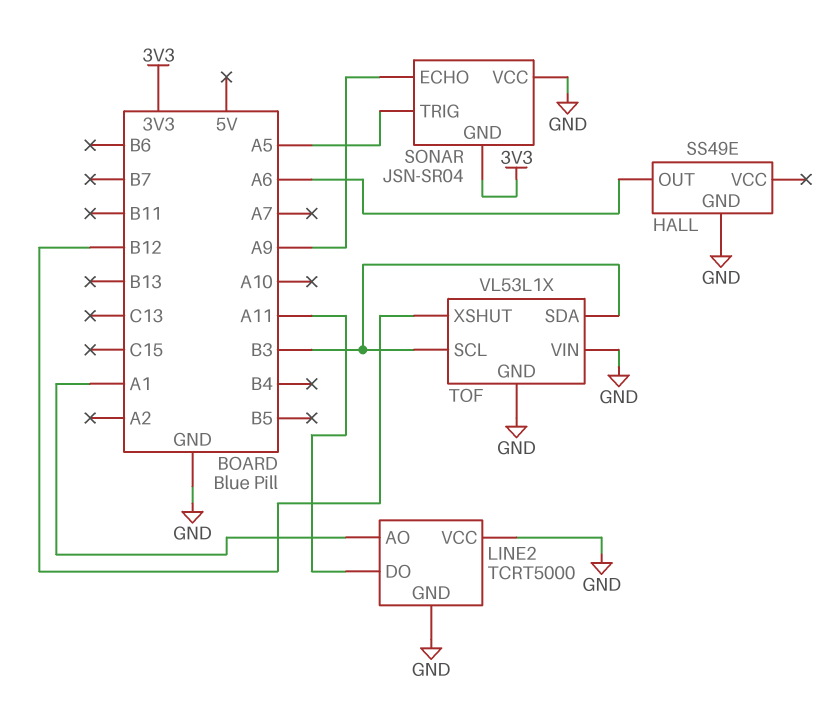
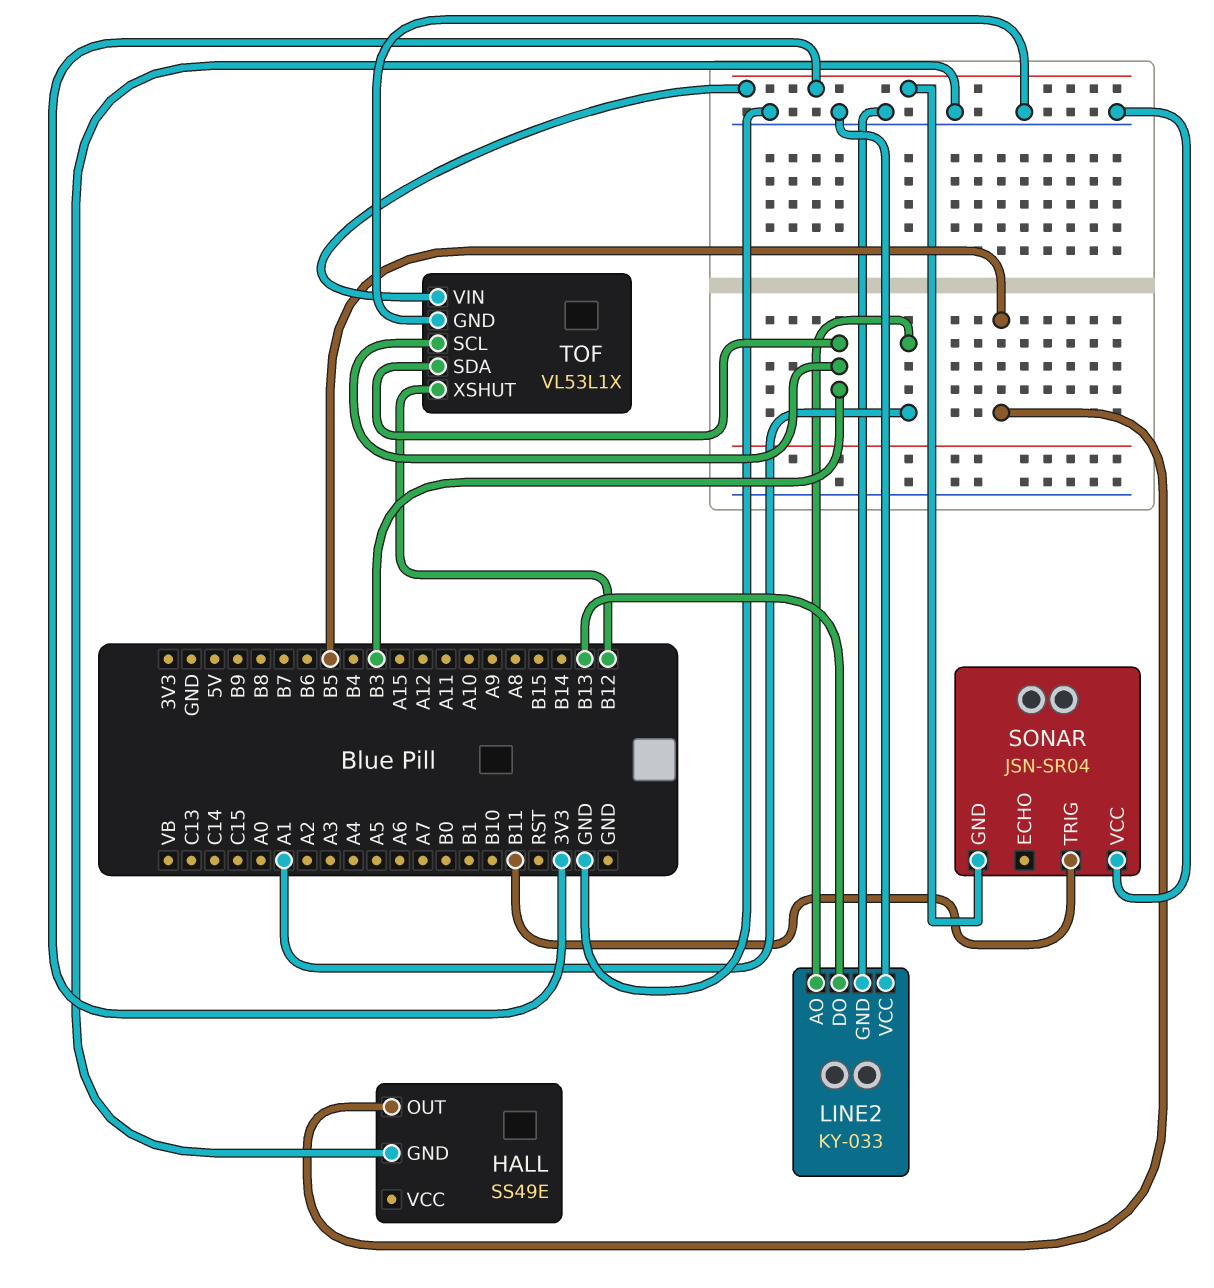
HALL pin OUT: A6 -> B5
LINE2: TCRT5000 -> KY-033
LINE2 pin DO: A11 -> B13
SONAR pin ECHO: A9 -> none
SONAR pin TRIG: A5 -> B11
TOF pin VIN: GND -> 3V3

